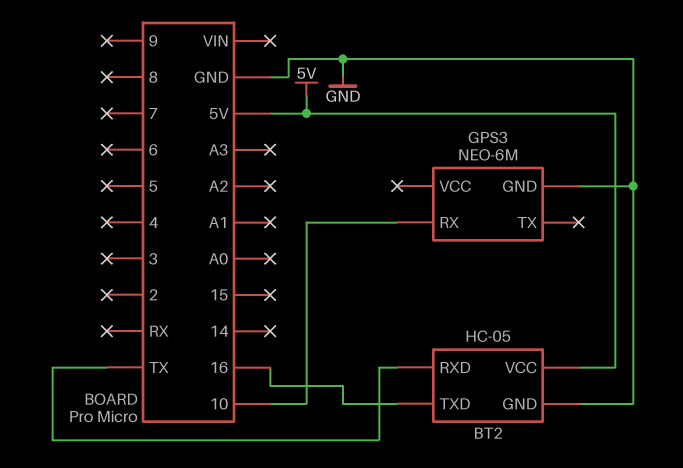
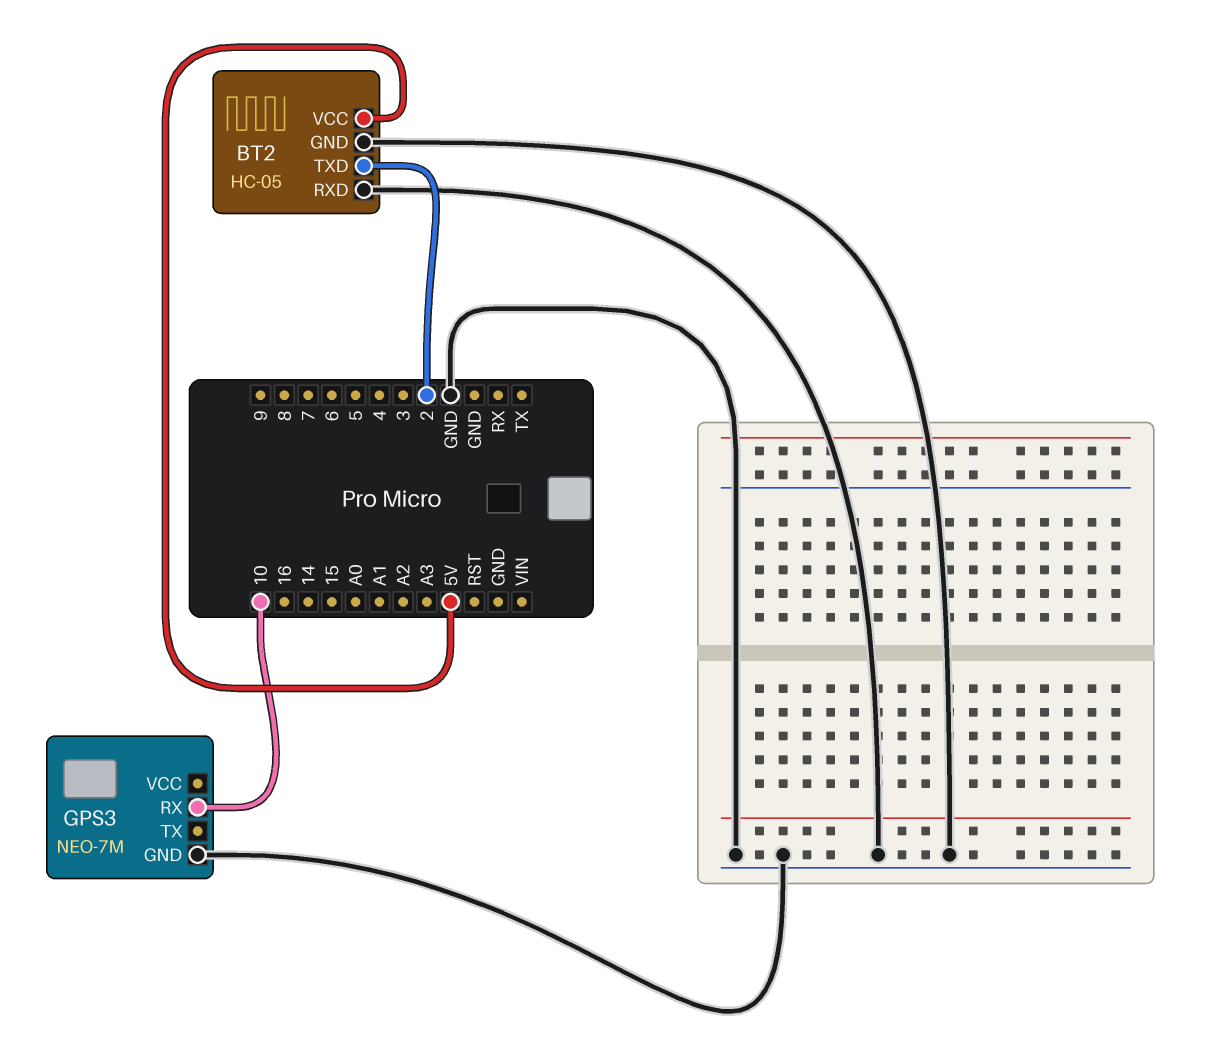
BT2 pin RXD: TX -> GND
BT2 pin TXD: 16 -> 2
GPS3: NEO-6M -> NEO-7M

